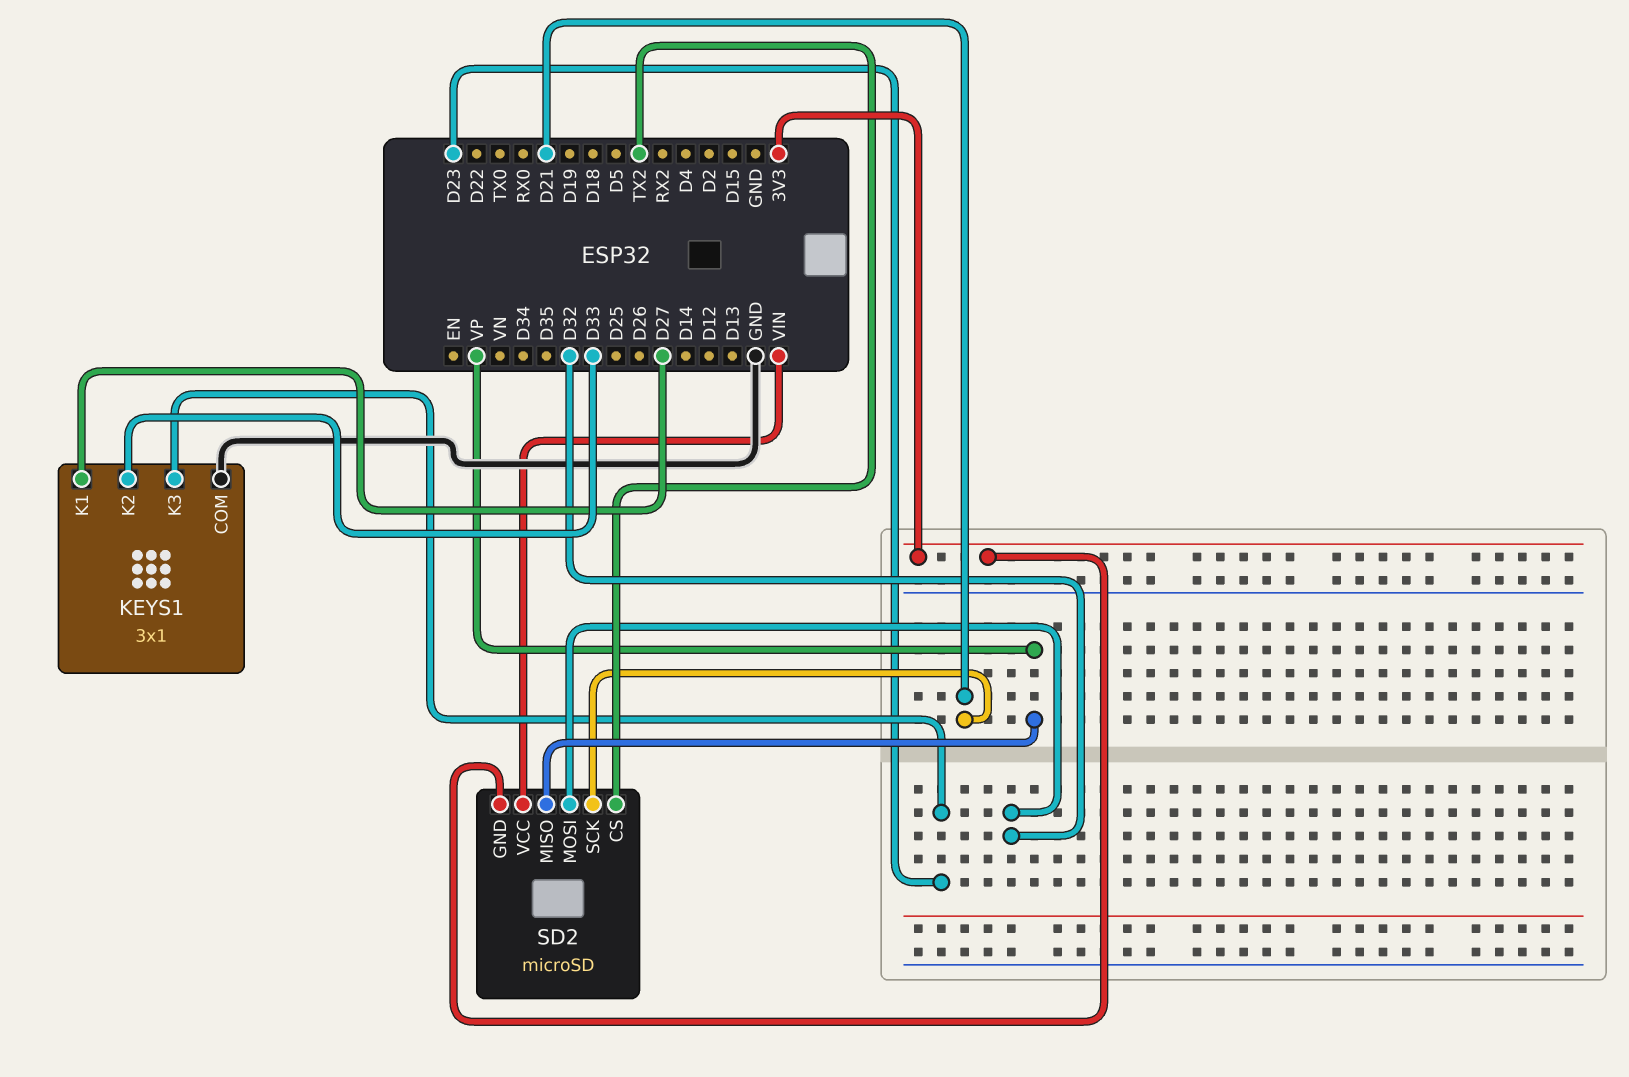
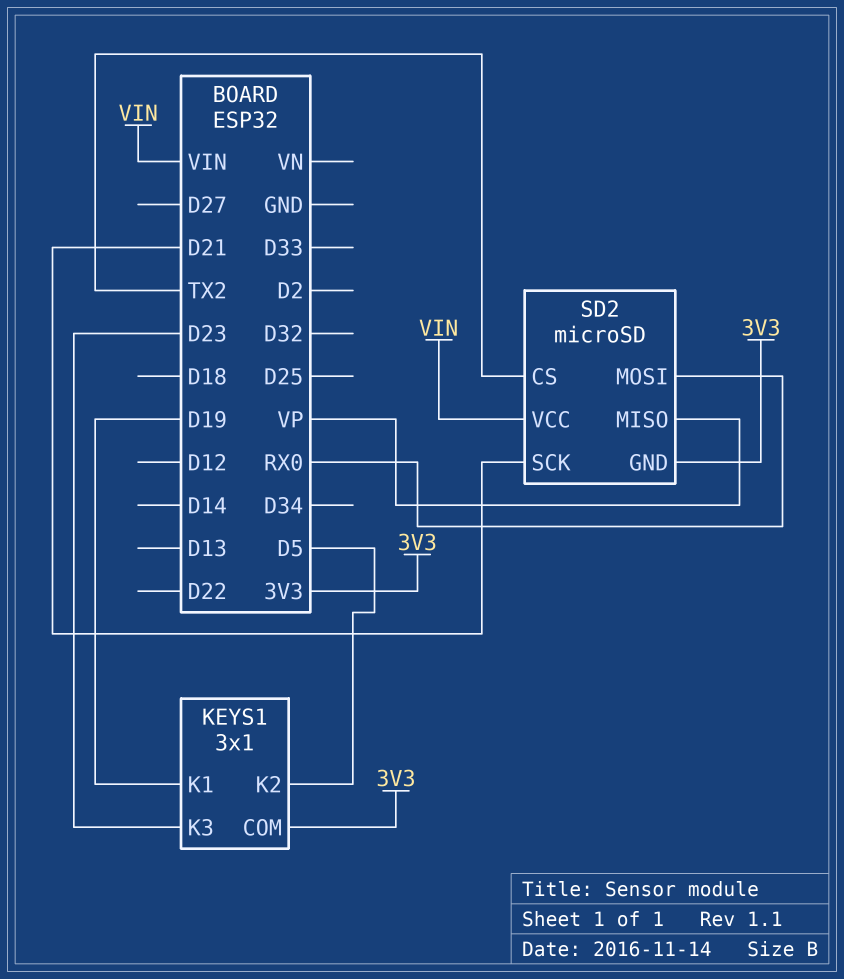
KEYS1 pin COM: GND -> 3V3
KEYS1 pin K1: D27 -> D19
KEYS1 pin K2: D33 -> D5
SD2 pin MOSI: D32 -> RX0

